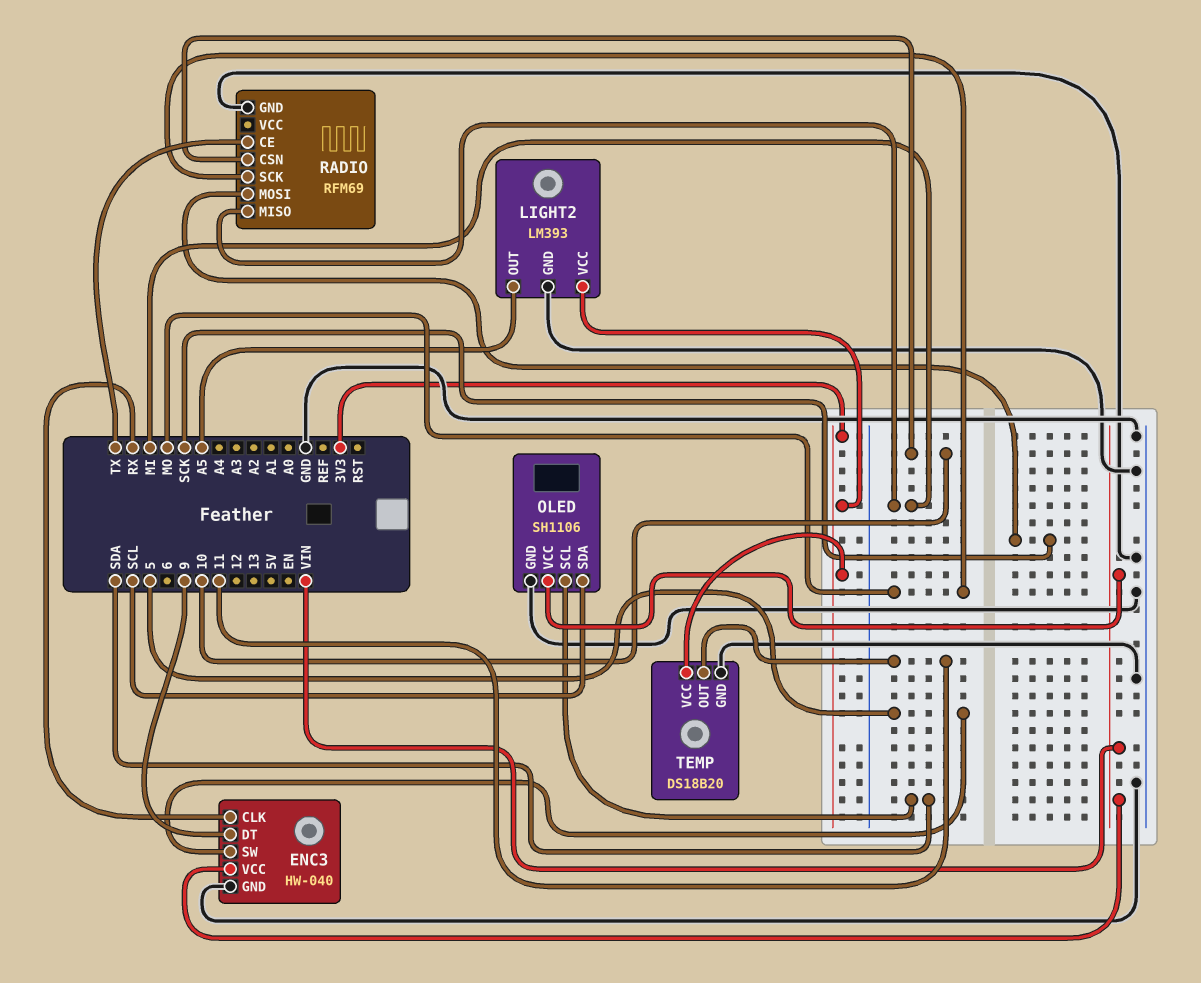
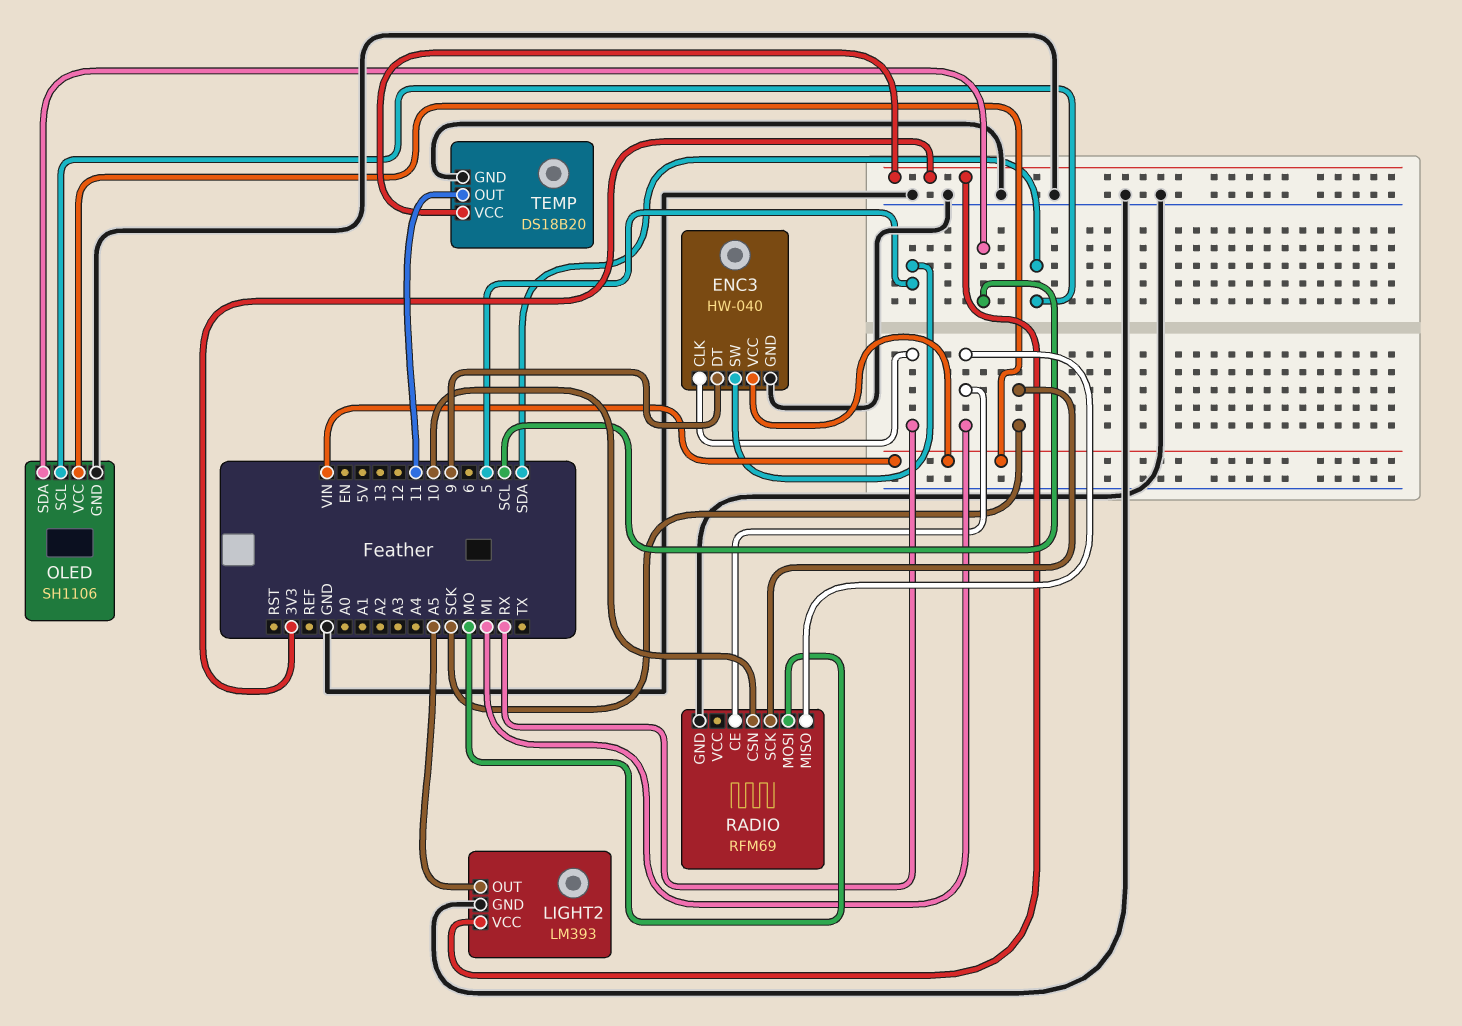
RADIO pin CE: TX -> MI
RADIO pin MOSI: SCK -> MO
RADIO pin SCK: MO -> SCK

